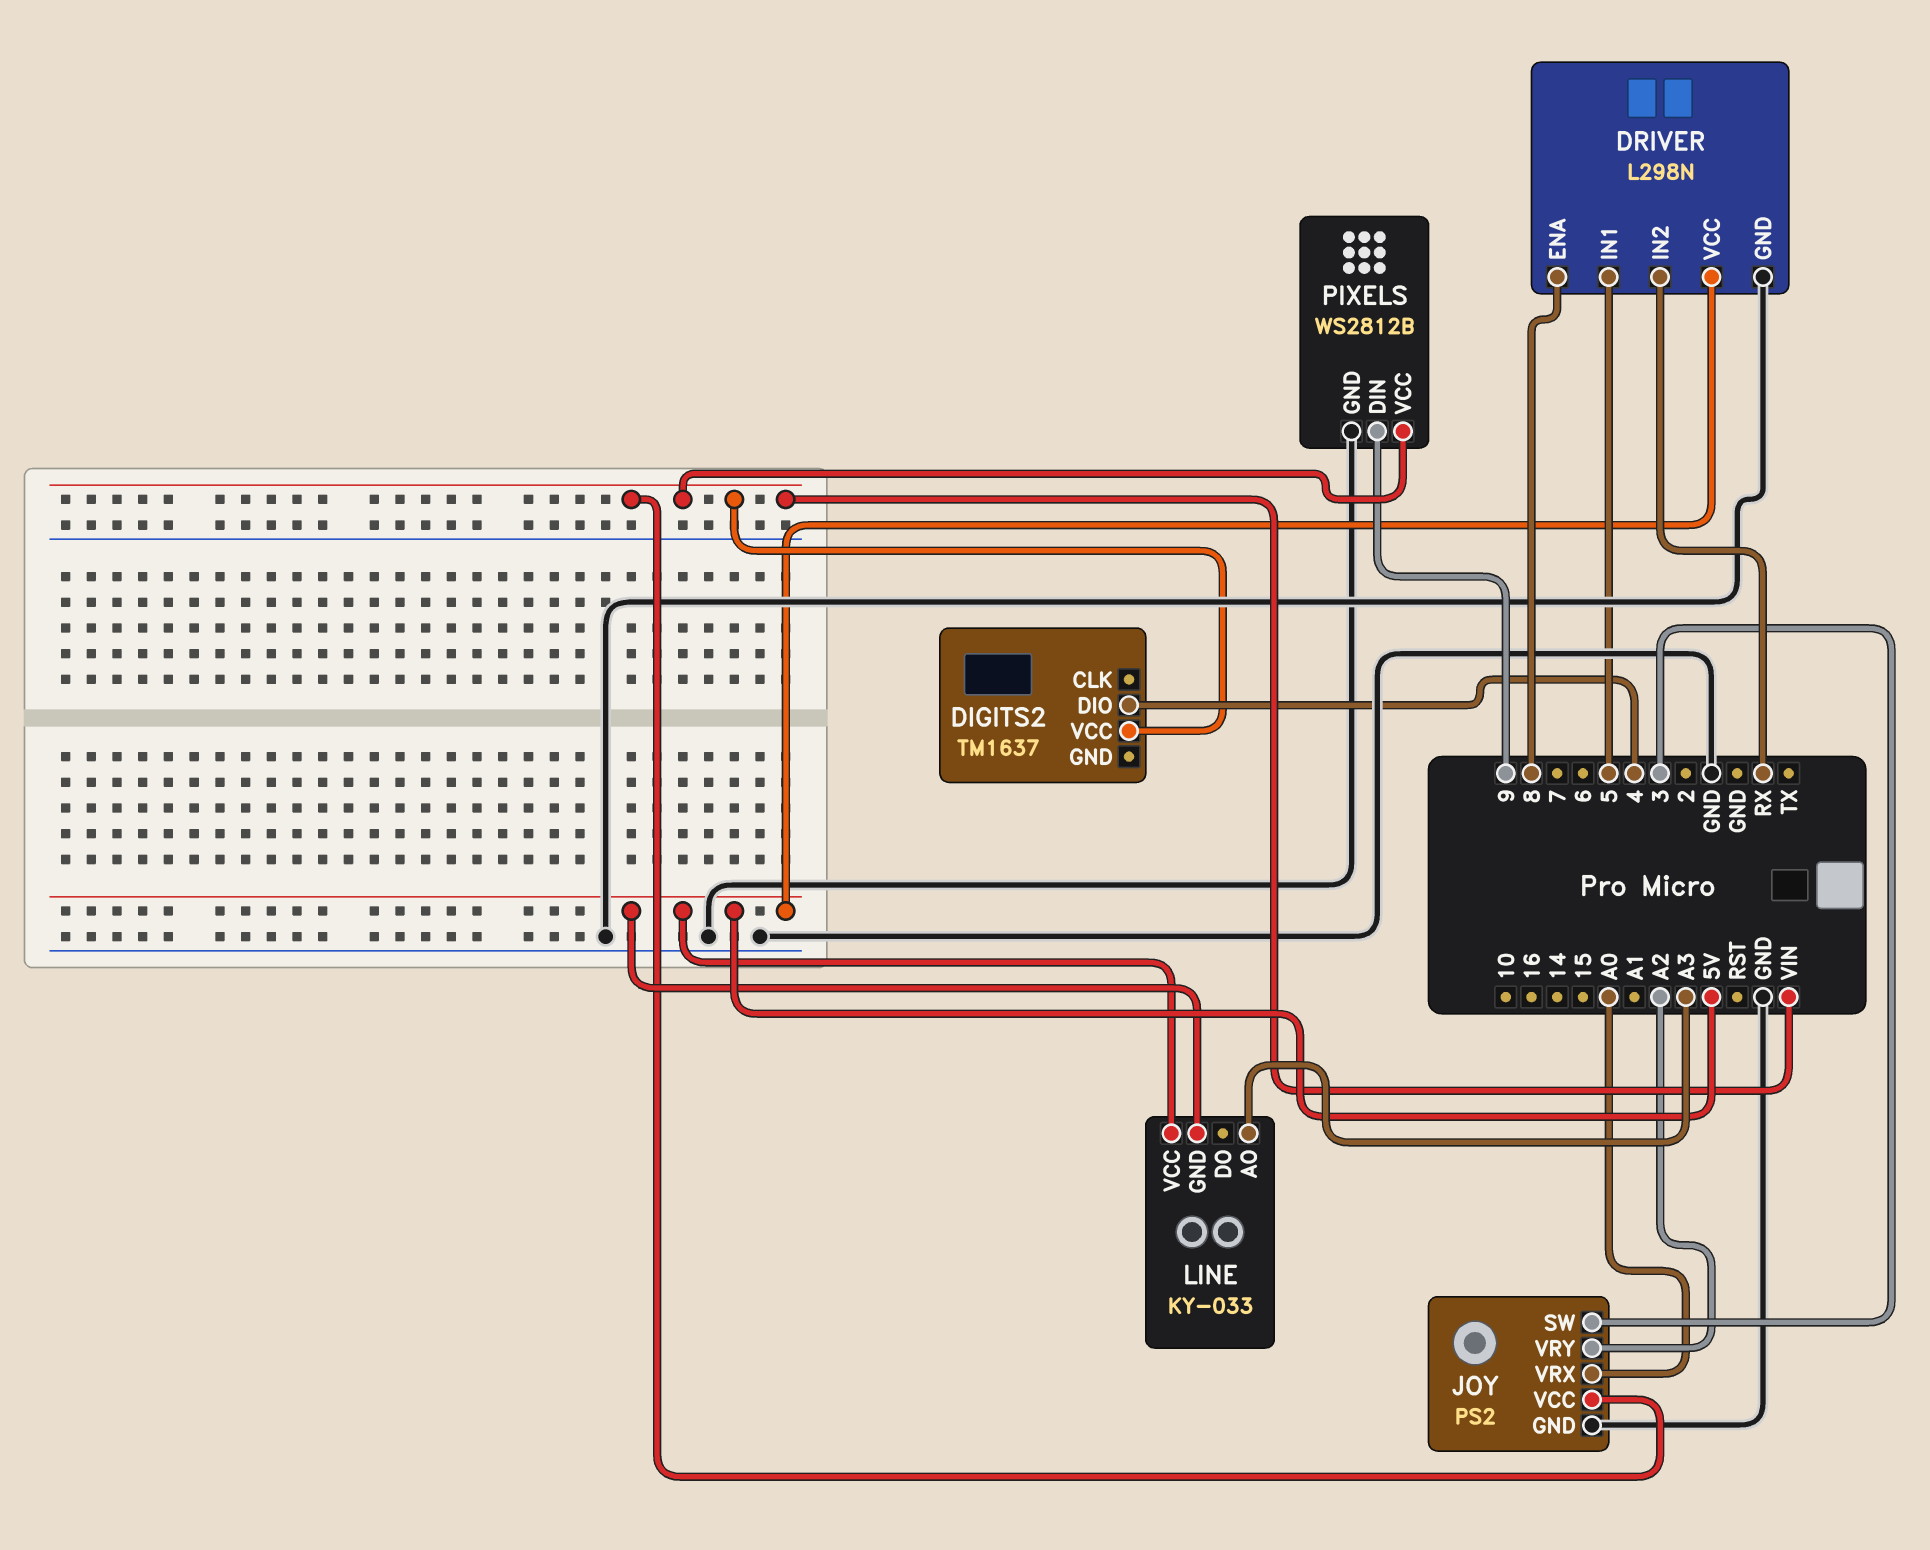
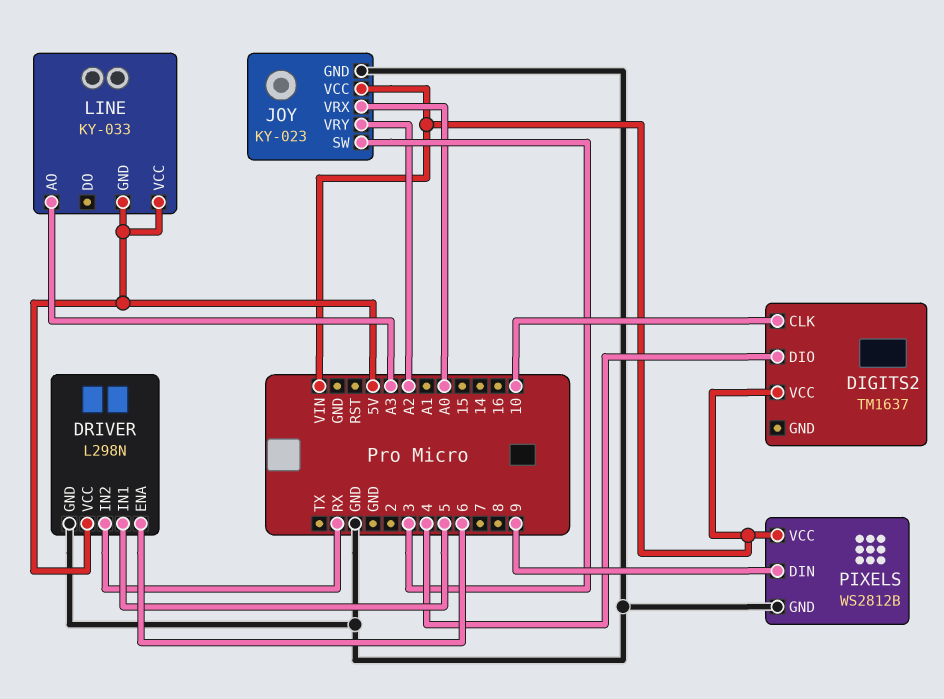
DIGITS2 pin CLK: none -> 10
DRIVER pin ENA: 8 -> 6
JOY: PS2 -> KY-023

